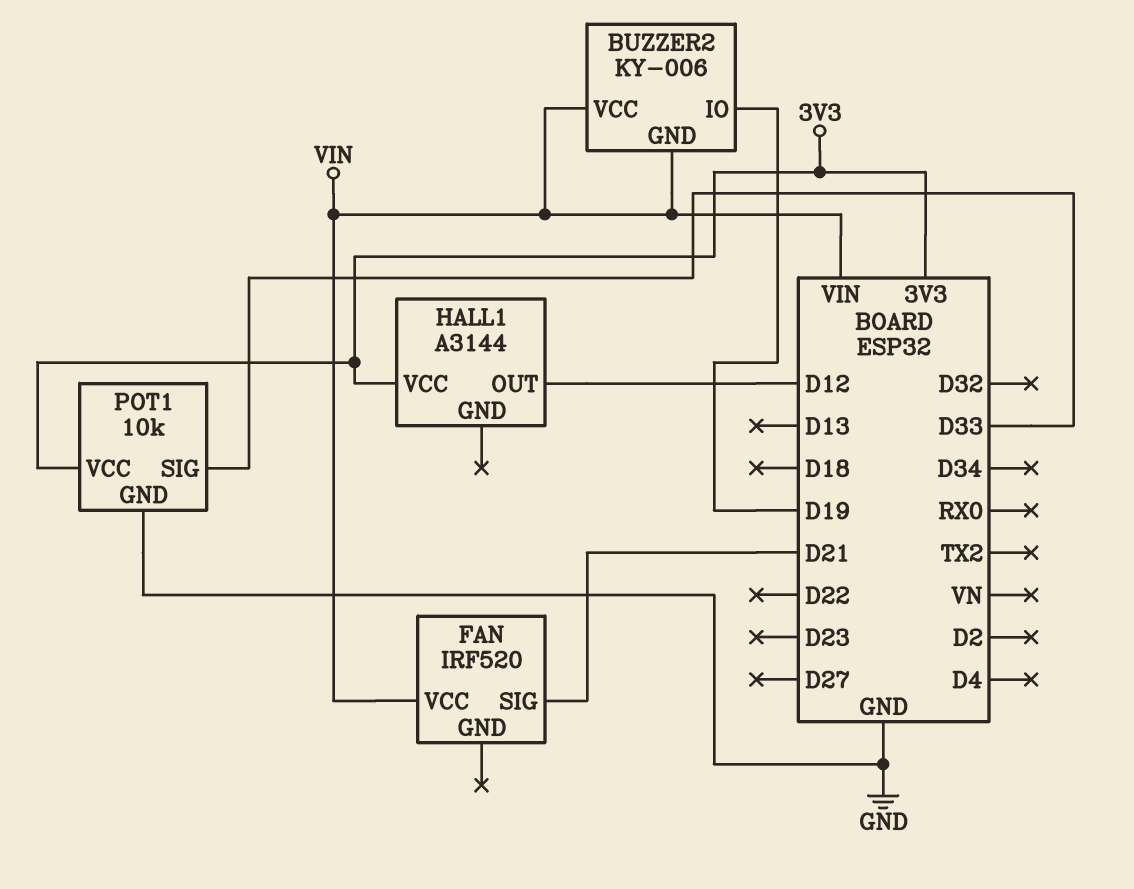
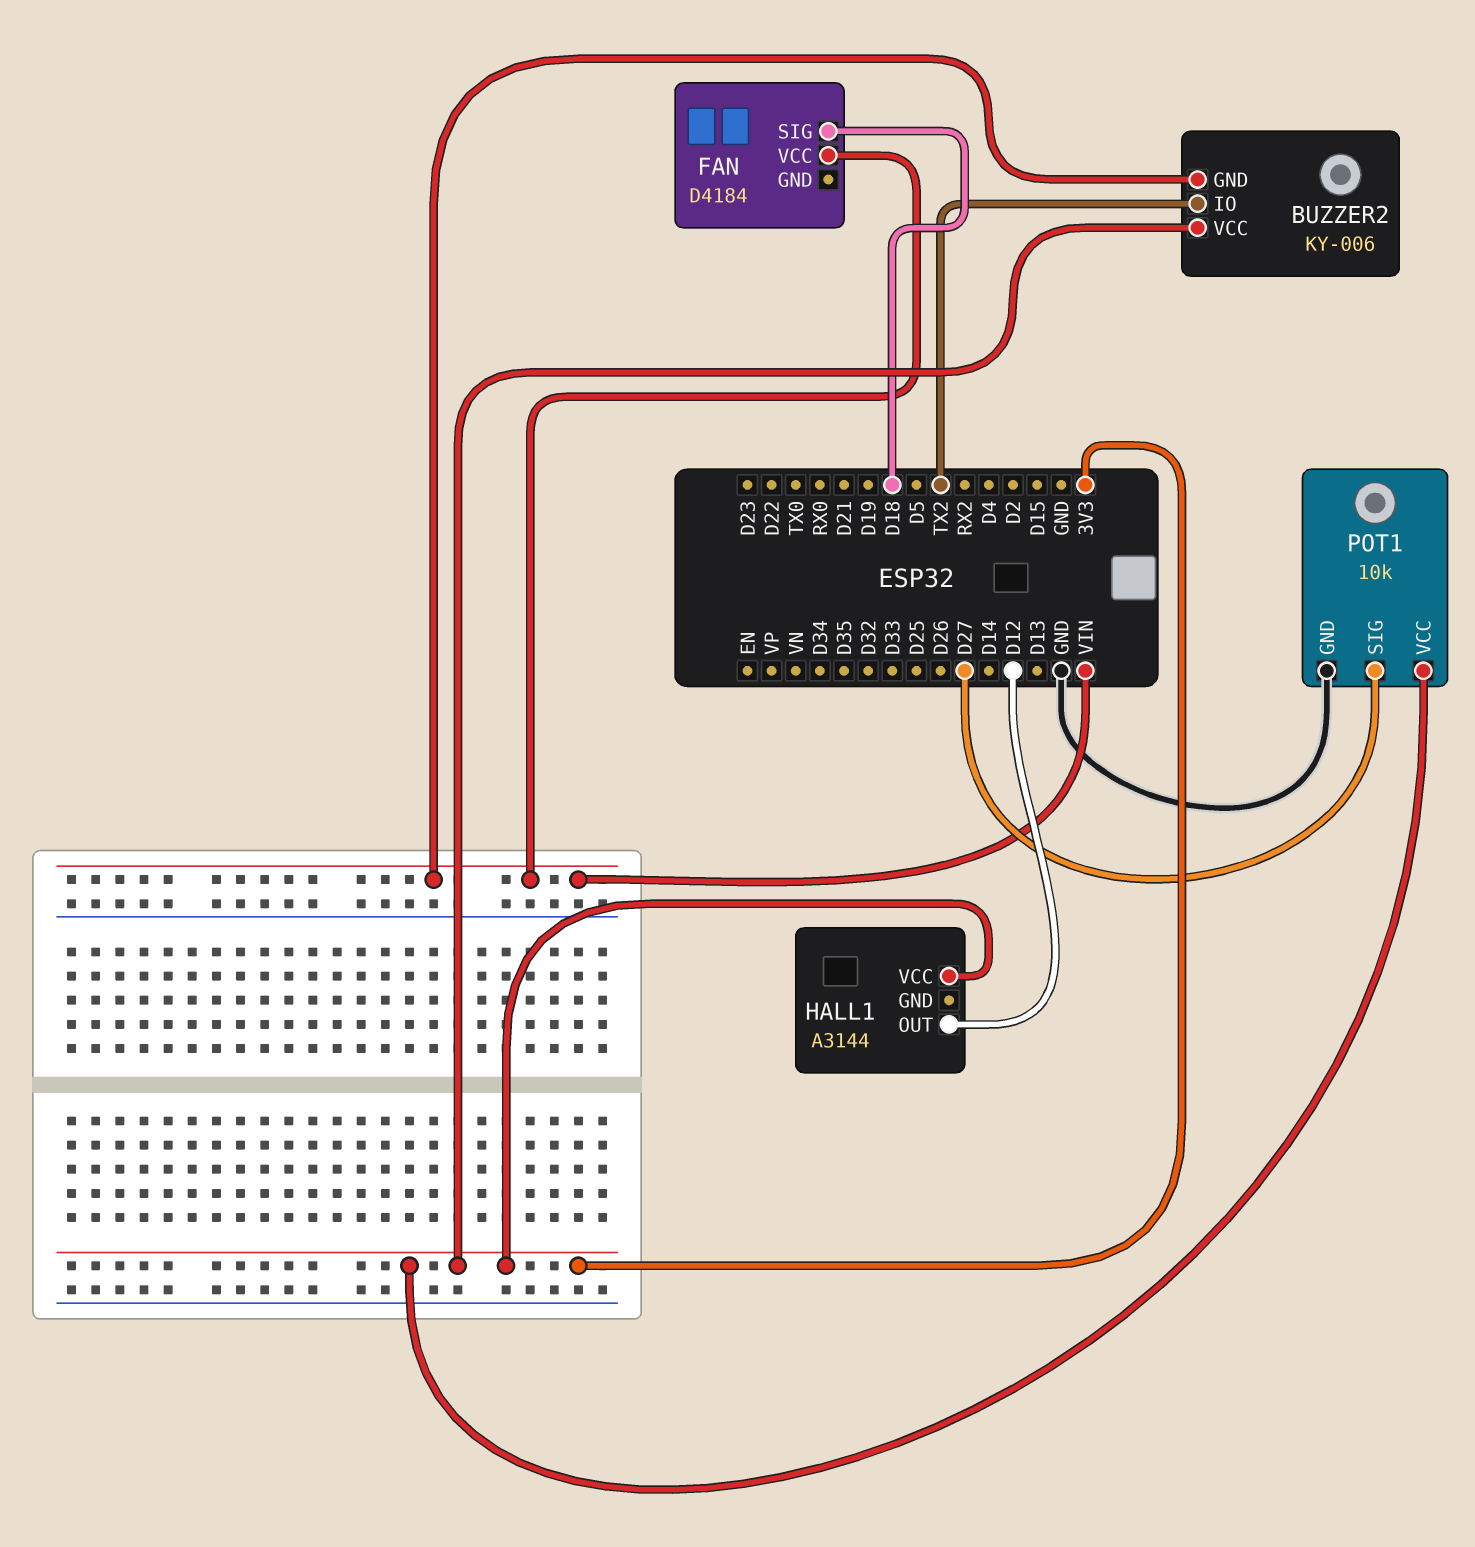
BUZZER2 pin IO: D19 -> TX2
BUZZER2 pin VCC: VIN -> 3V3
FAN: IRF520 -> D4184
FAN pin SIG: D21 -> D18
POT1 pin SIG: D33 -> D27

